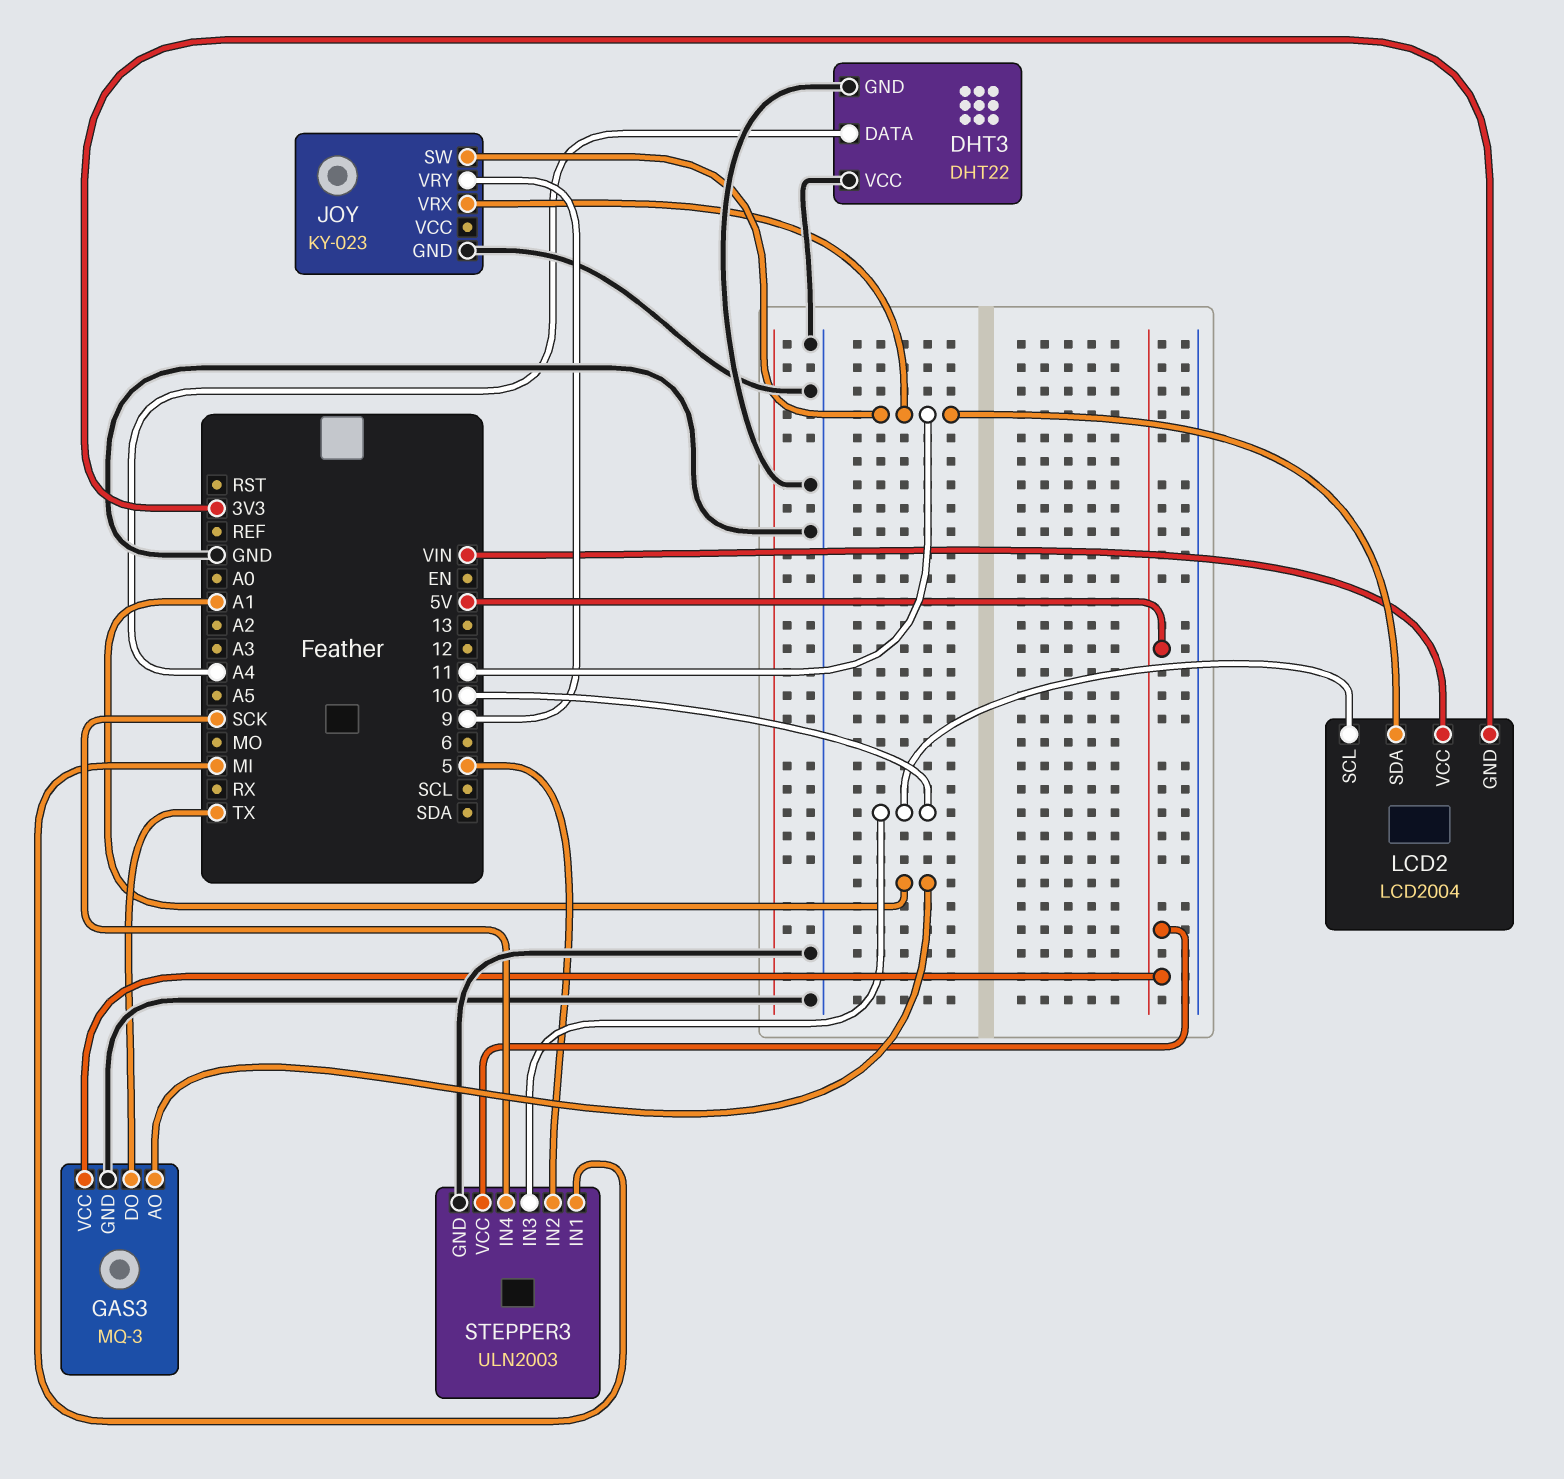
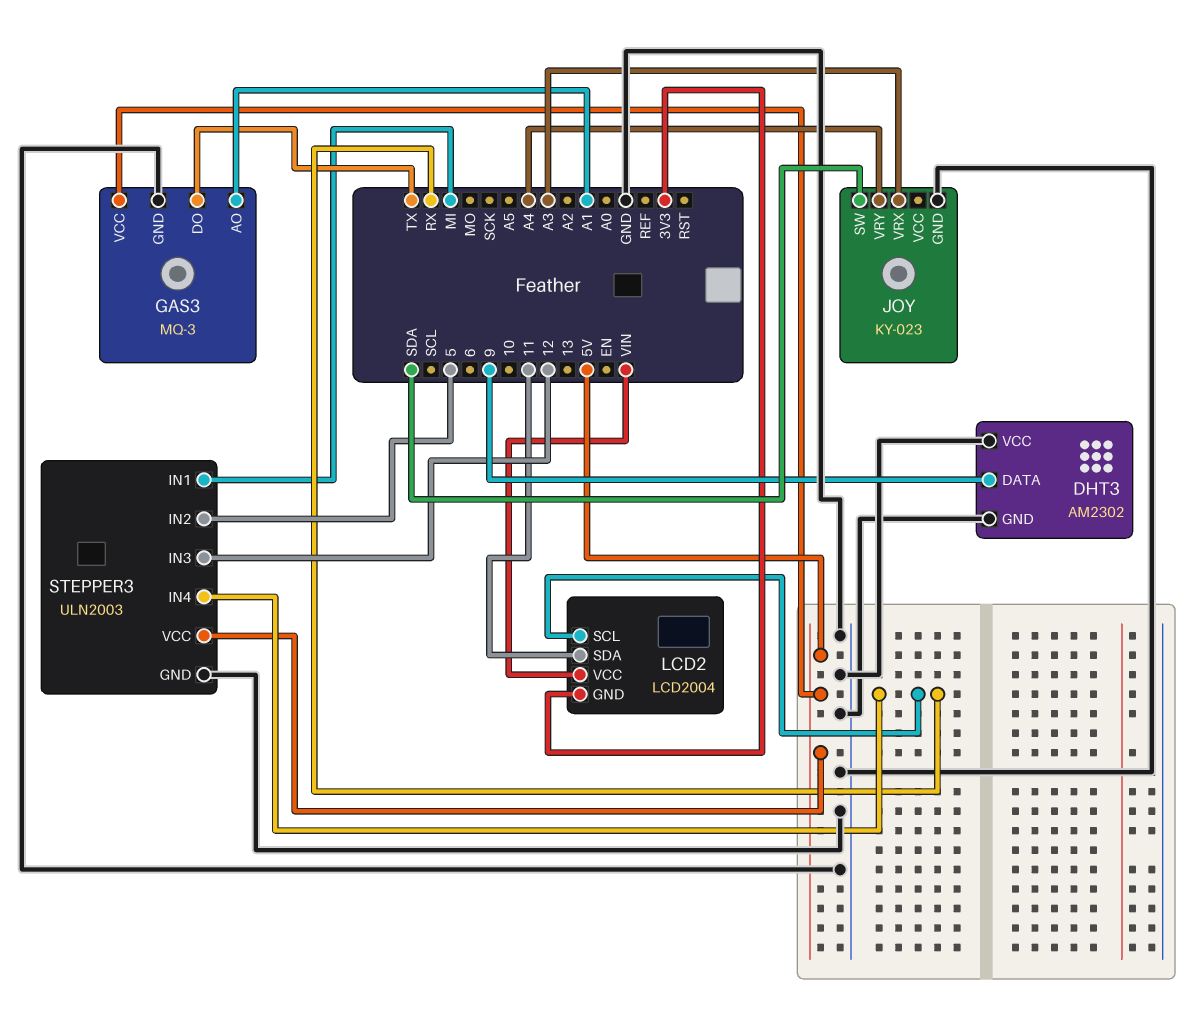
DHT3: DHT22 -> AM2302
DHT3 pin DATA: A4 -> 9
JOY pin SW: 11 -> SDA
JOY pin VRX: 11 -> A3
JOY pin VRY: 9 -> A4
LCD2 pin SCL: 10 -> RX
STEPPER3 pin IN3: 10 -> 12
STEPPER3 pin IN4: SCK -> RX

